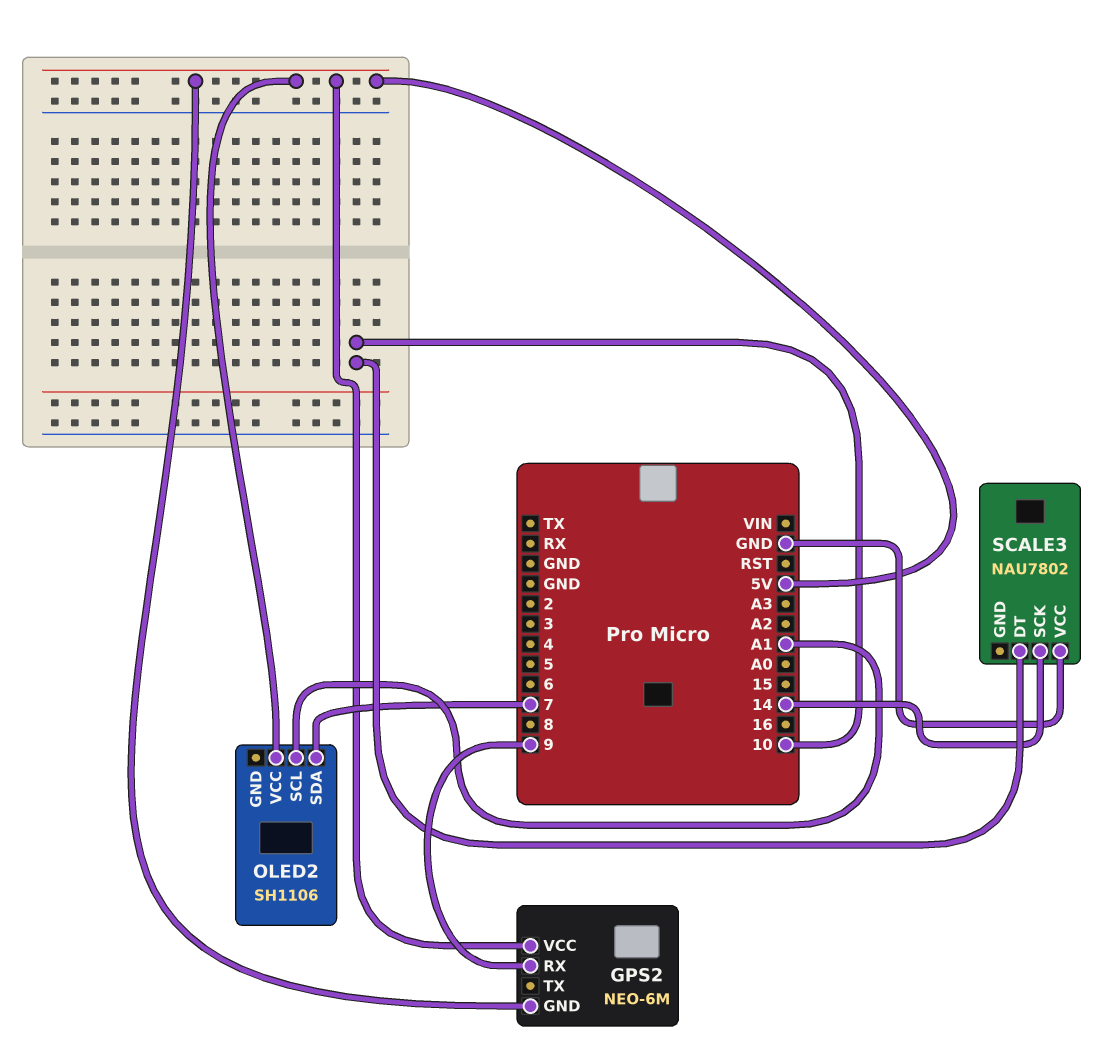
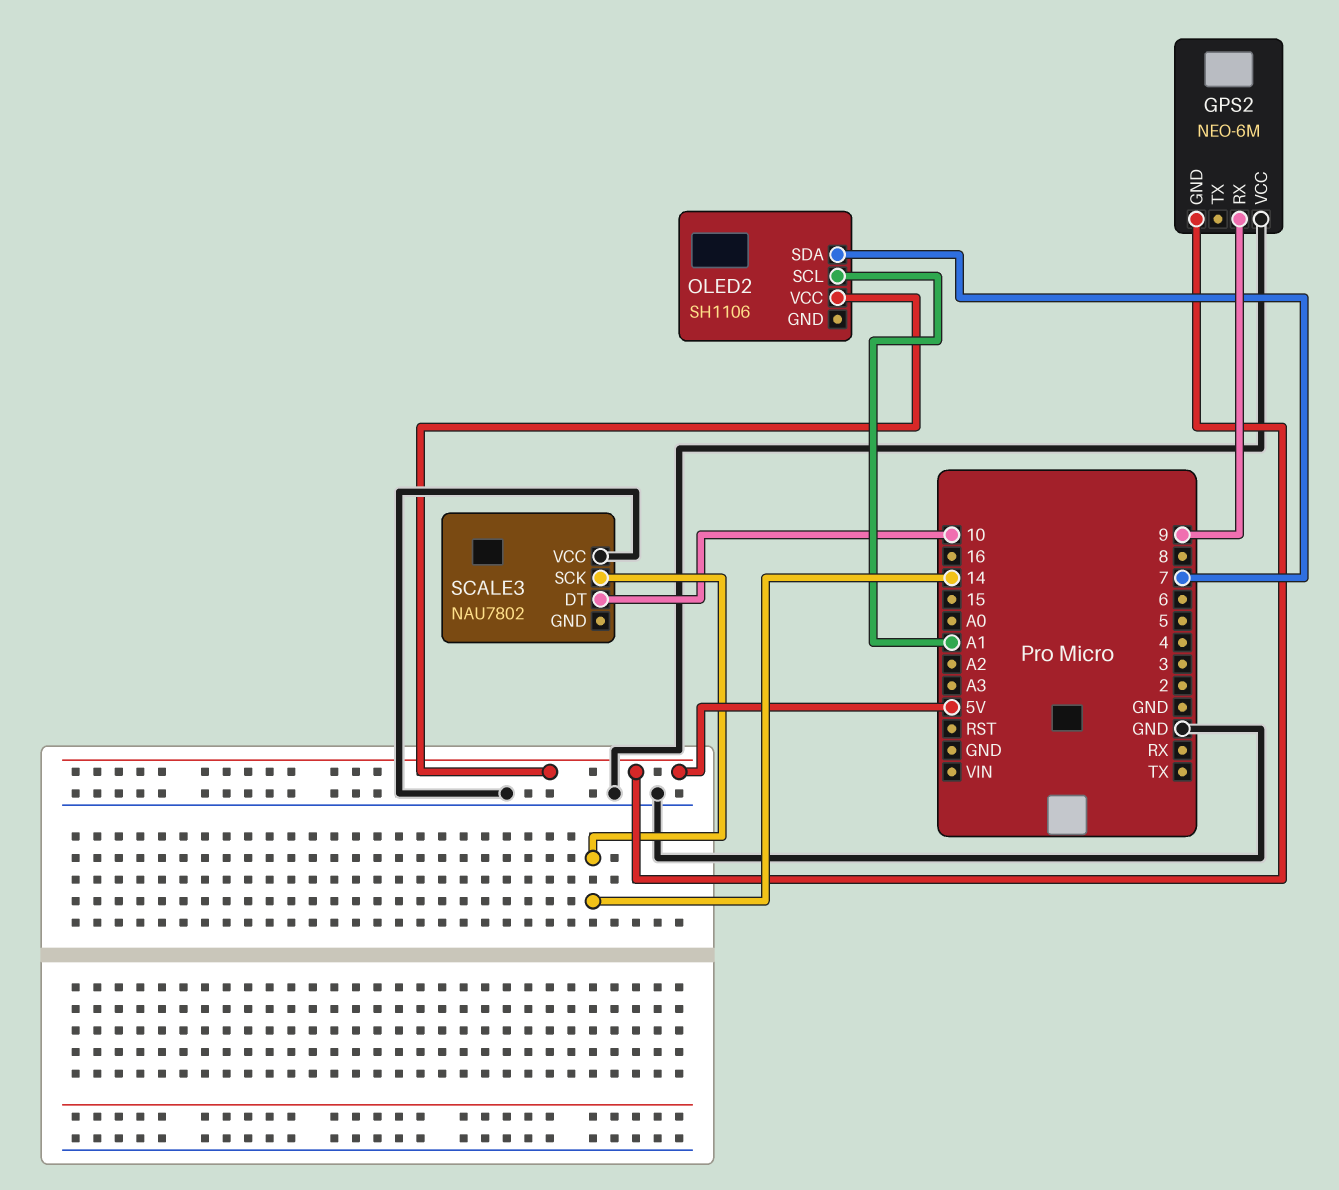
GPS2 pin VCC: 5V -> GND

